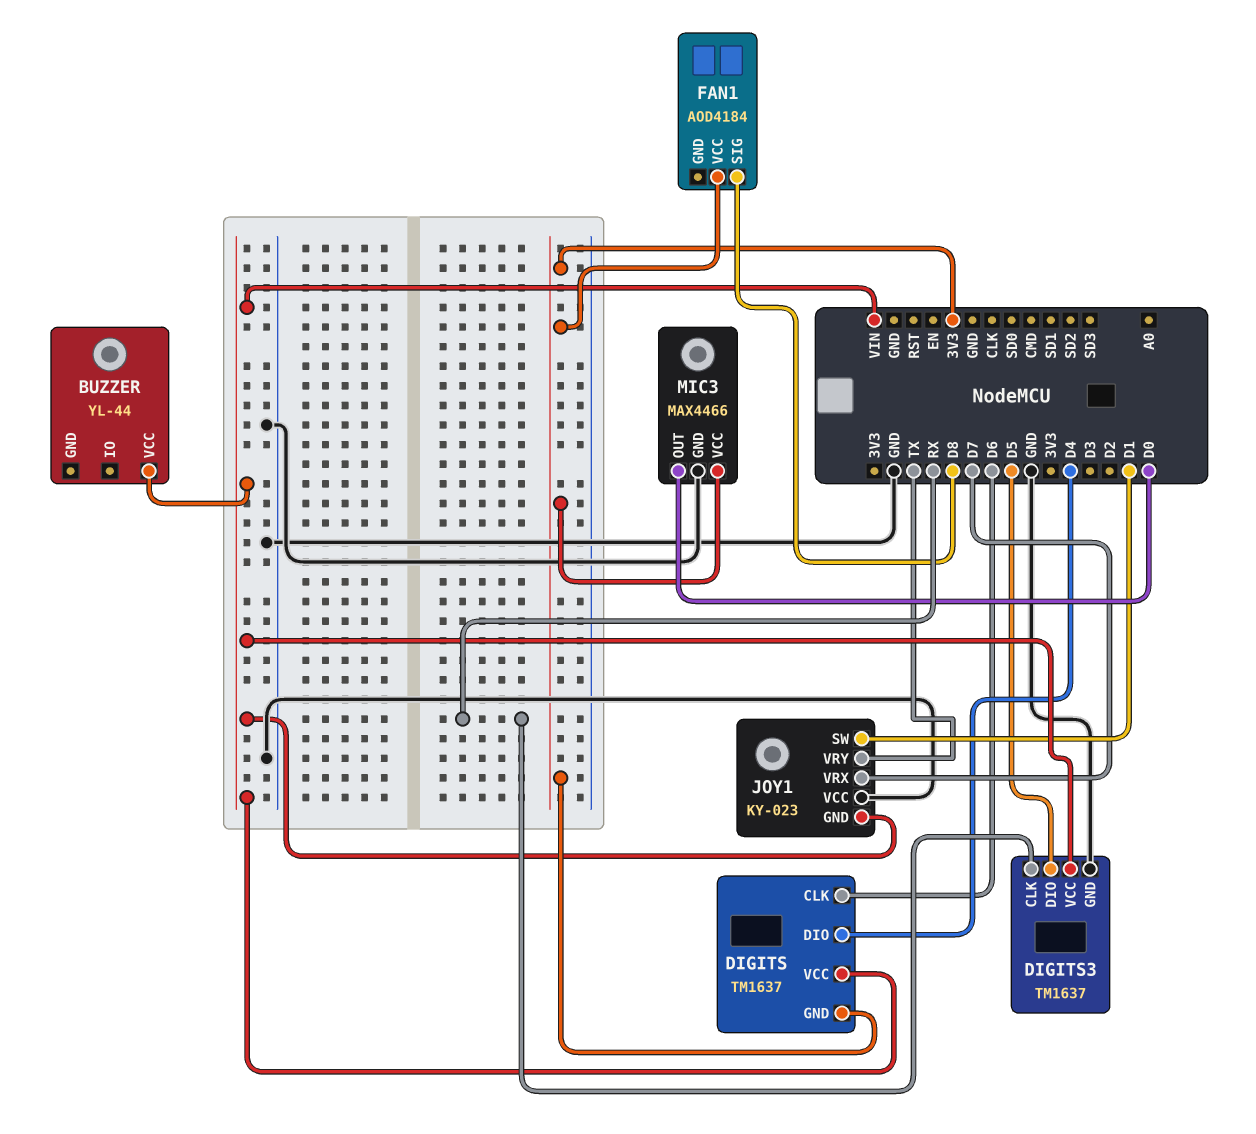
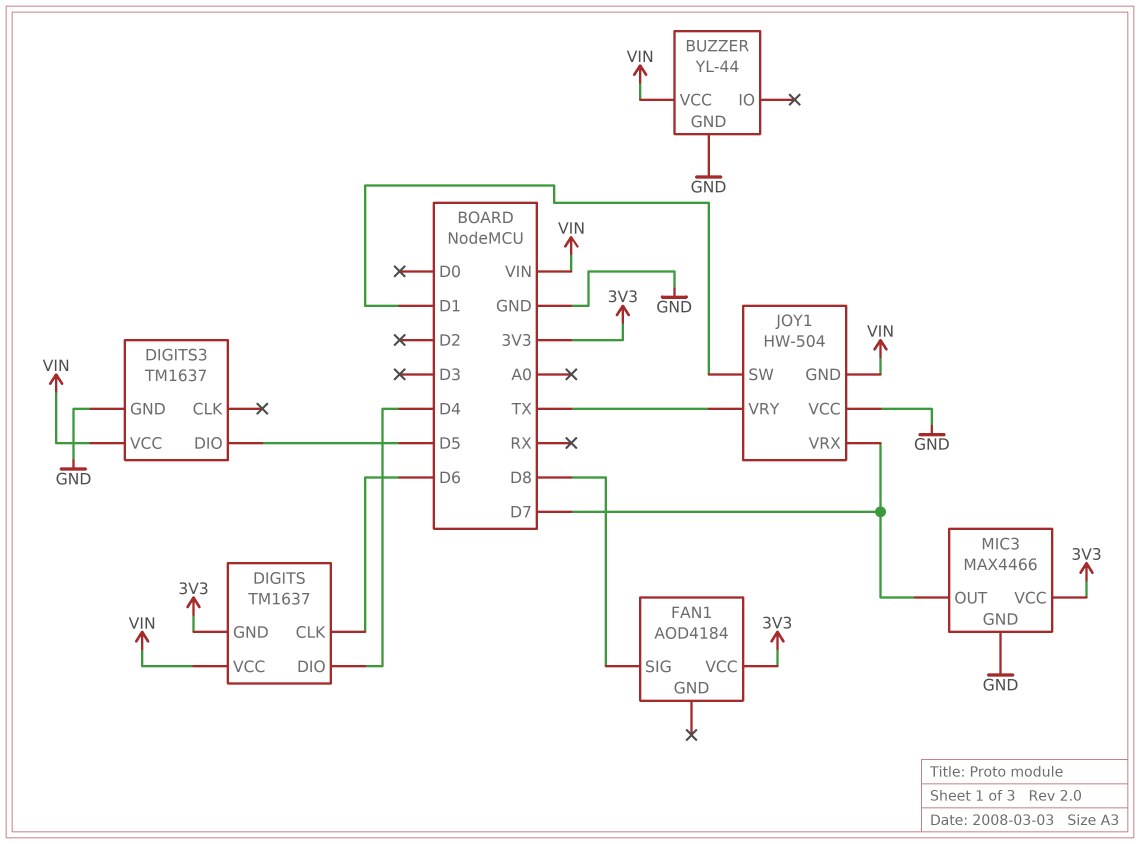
BUZZER pin GND: none -> GND
DIGITS3 pin CLK: RX -> none
JOY1: KY-023 -> HW-504
MIC3 pin OUT: D0 -> D7

